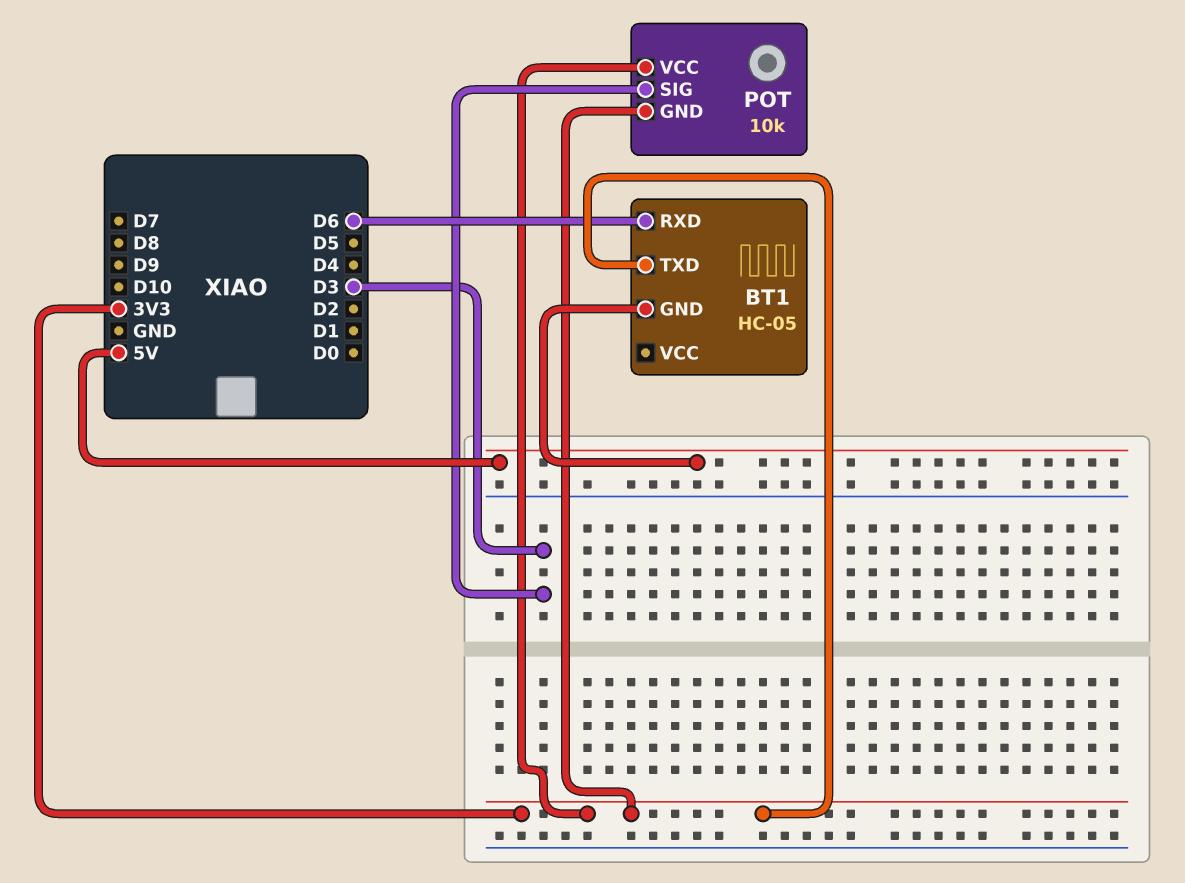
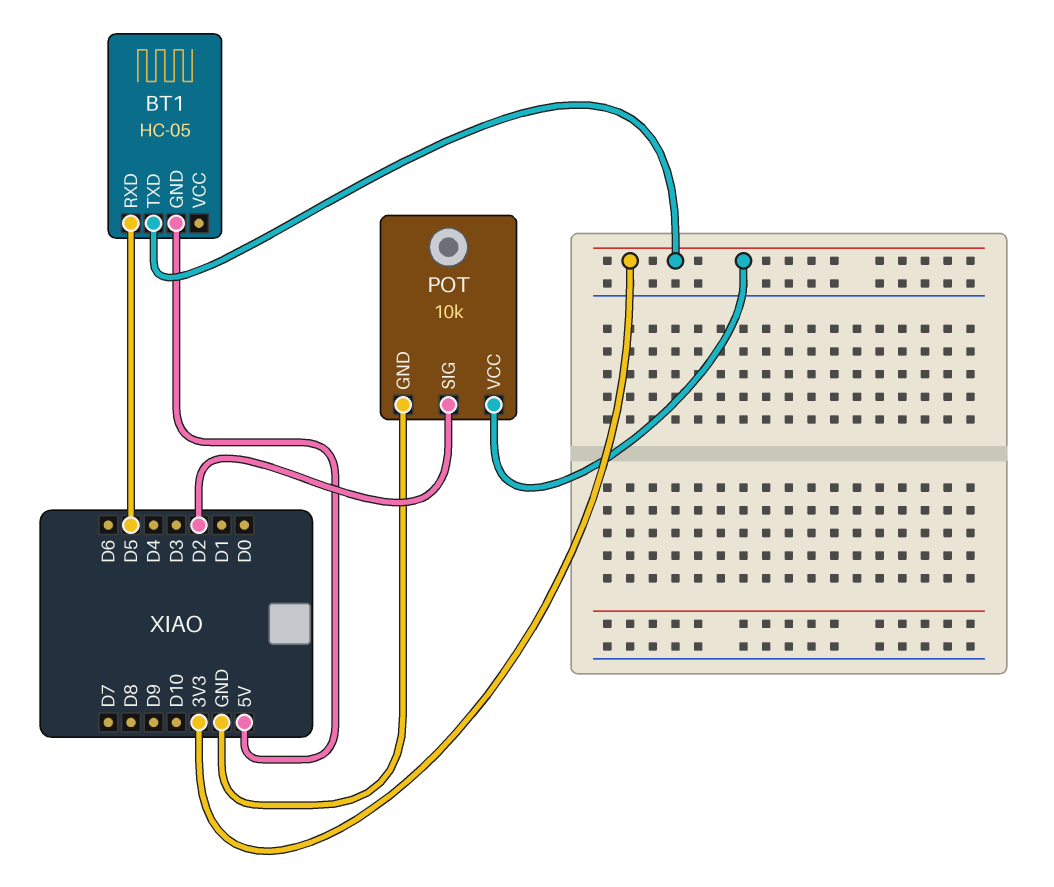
BT1 pin RXD: D6 -> D5
POT pin GND: 3V3 -> GND
POT pin SIG: D3 -> D2

